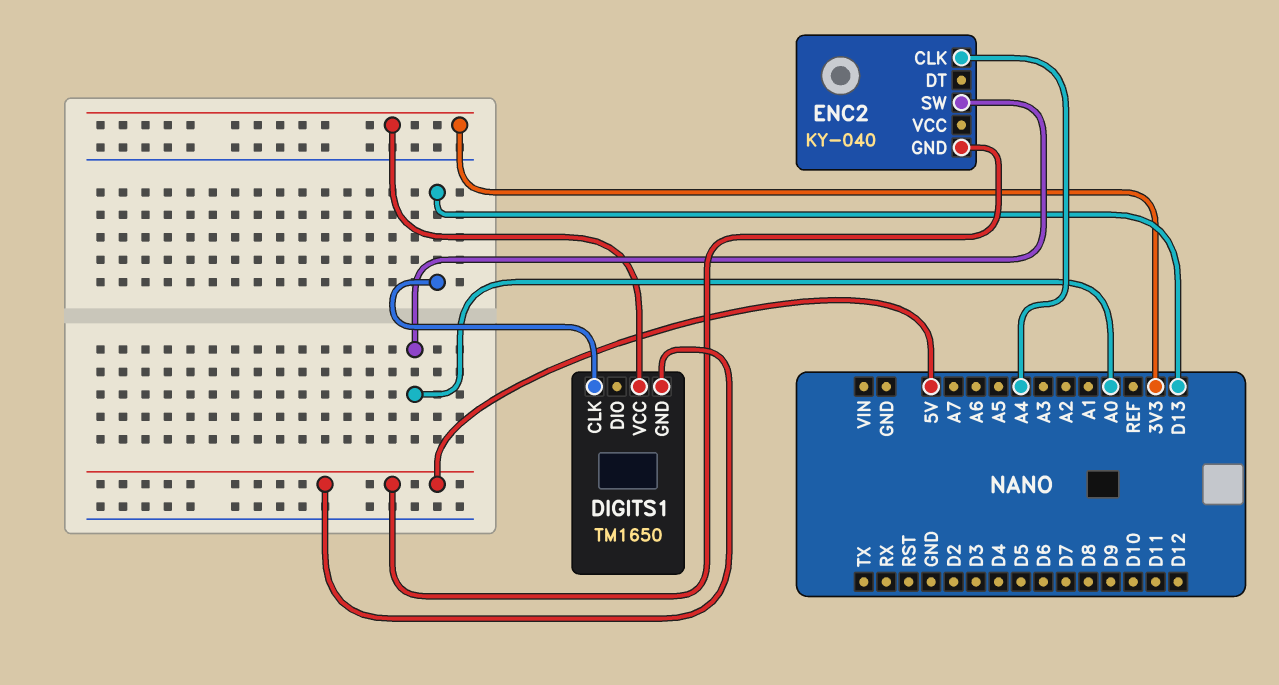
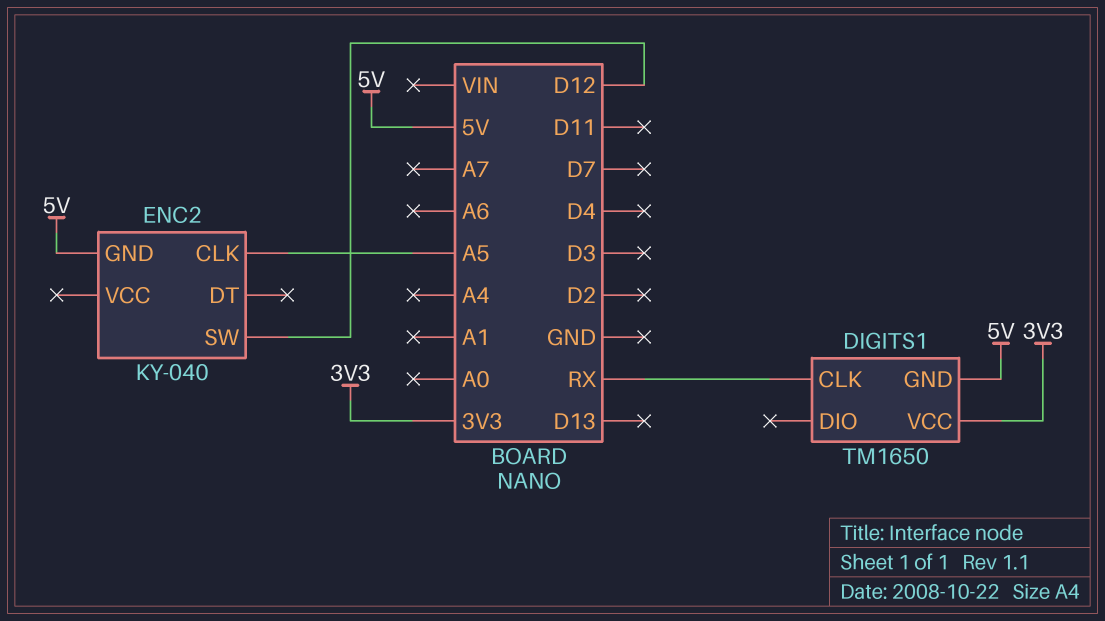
DIGITS1 pin CLK: D13 -> RX
ENC2 pin CLK: A4 -> A5
ENC2 pin SW: A0 -> D12

